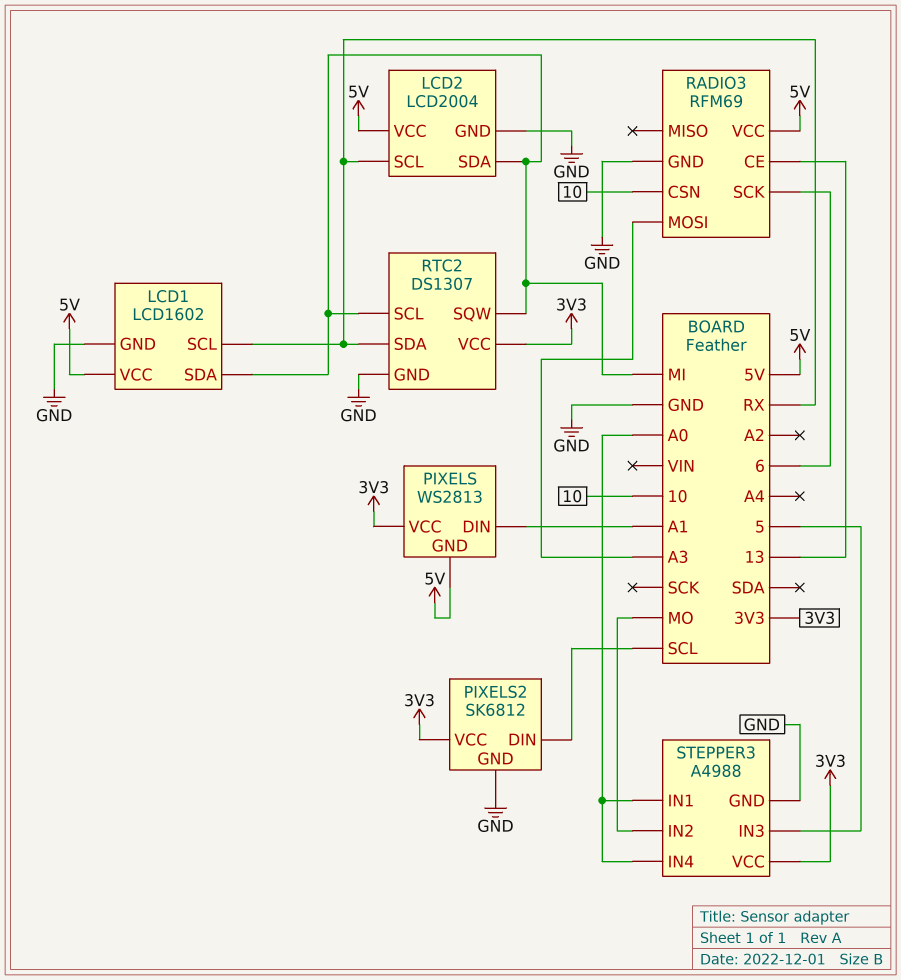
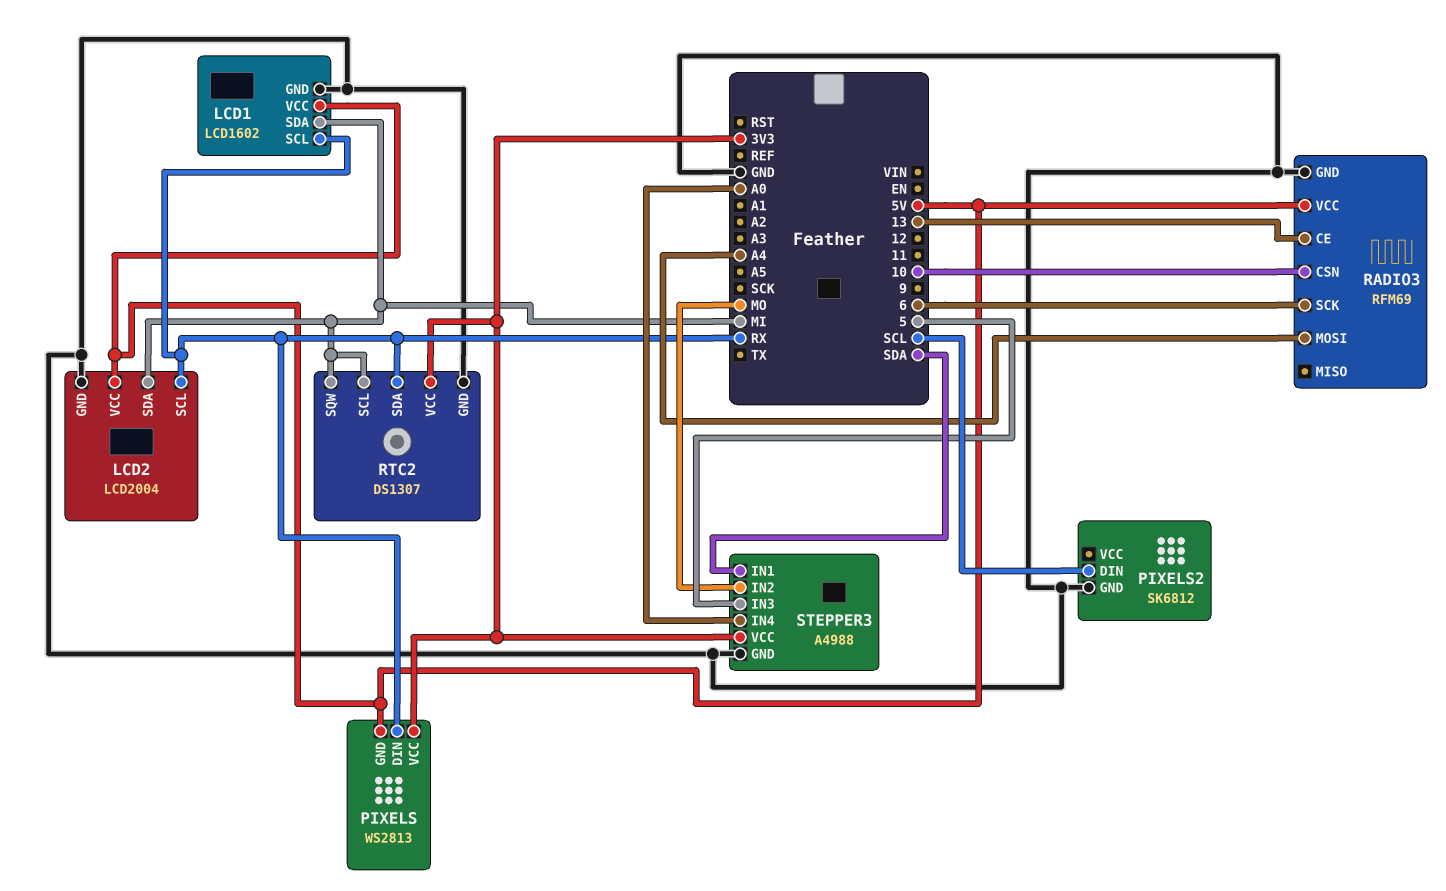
PIXELS pin DIN: A1 -> RX
PIXELS2 pin VCC: 3V3 -> none
RADIO3 pin MOSI: A3 -> A4
STEPPER3 pin IN1: A0 -> SDA

